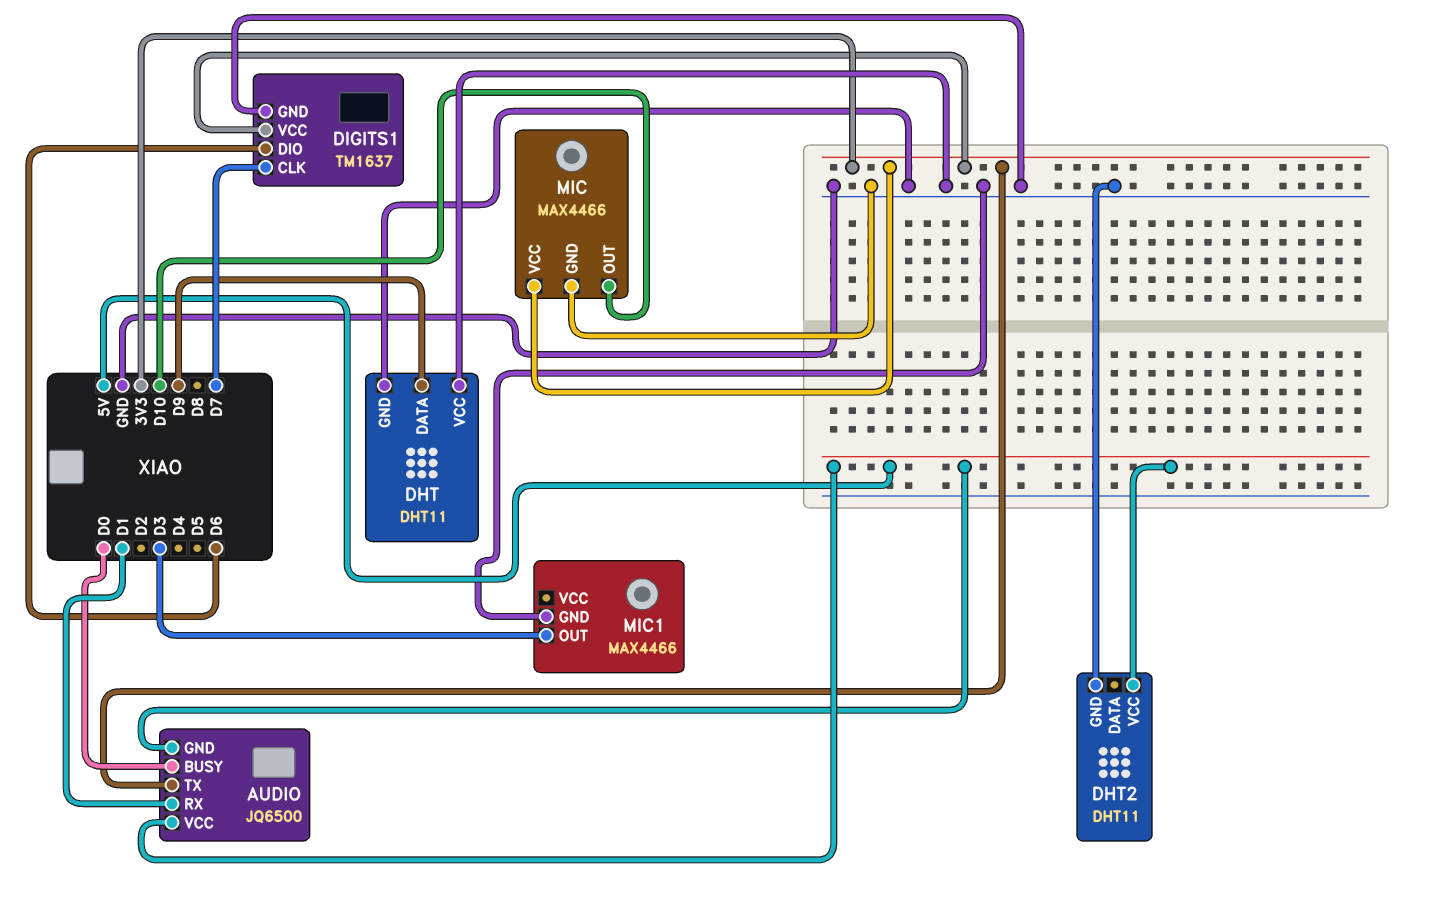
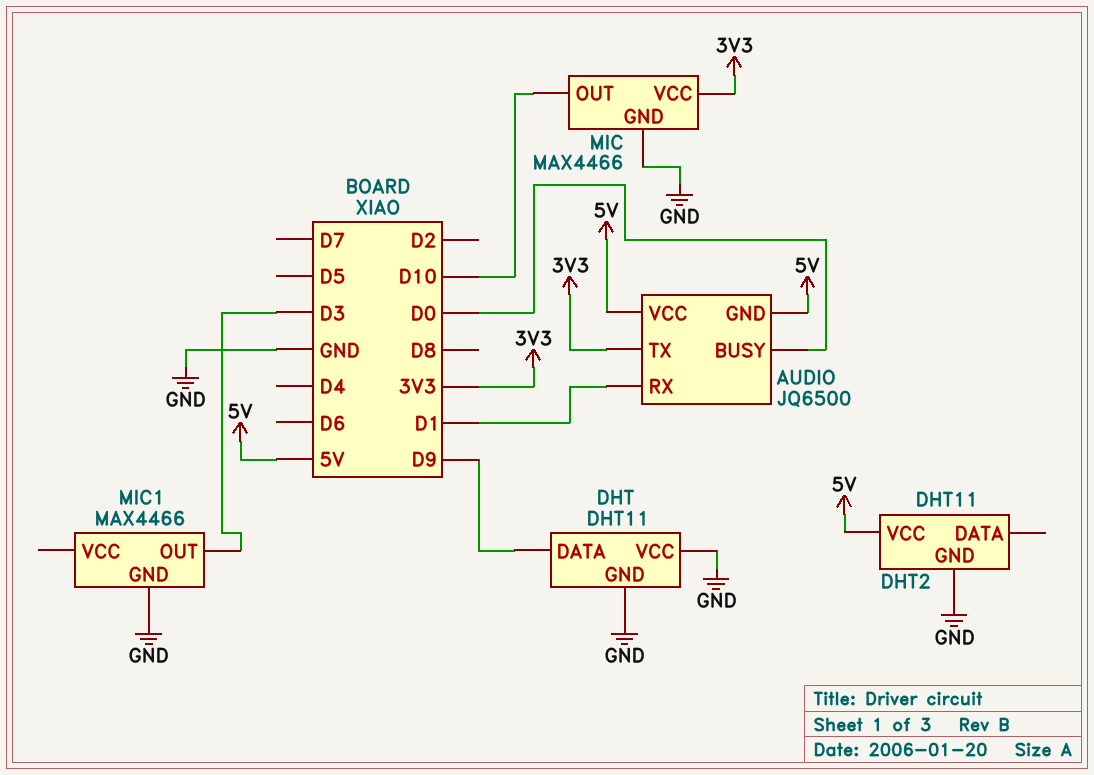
DIGITS1: TM1637 -> none
DIGITS1 pin CLK: D7 -> none
DIGITS1 pin DIO: D6 -> none
DIGITS1 pin GND: GND -> none
DIGITS1 pin VCC: 3V3 -> none

